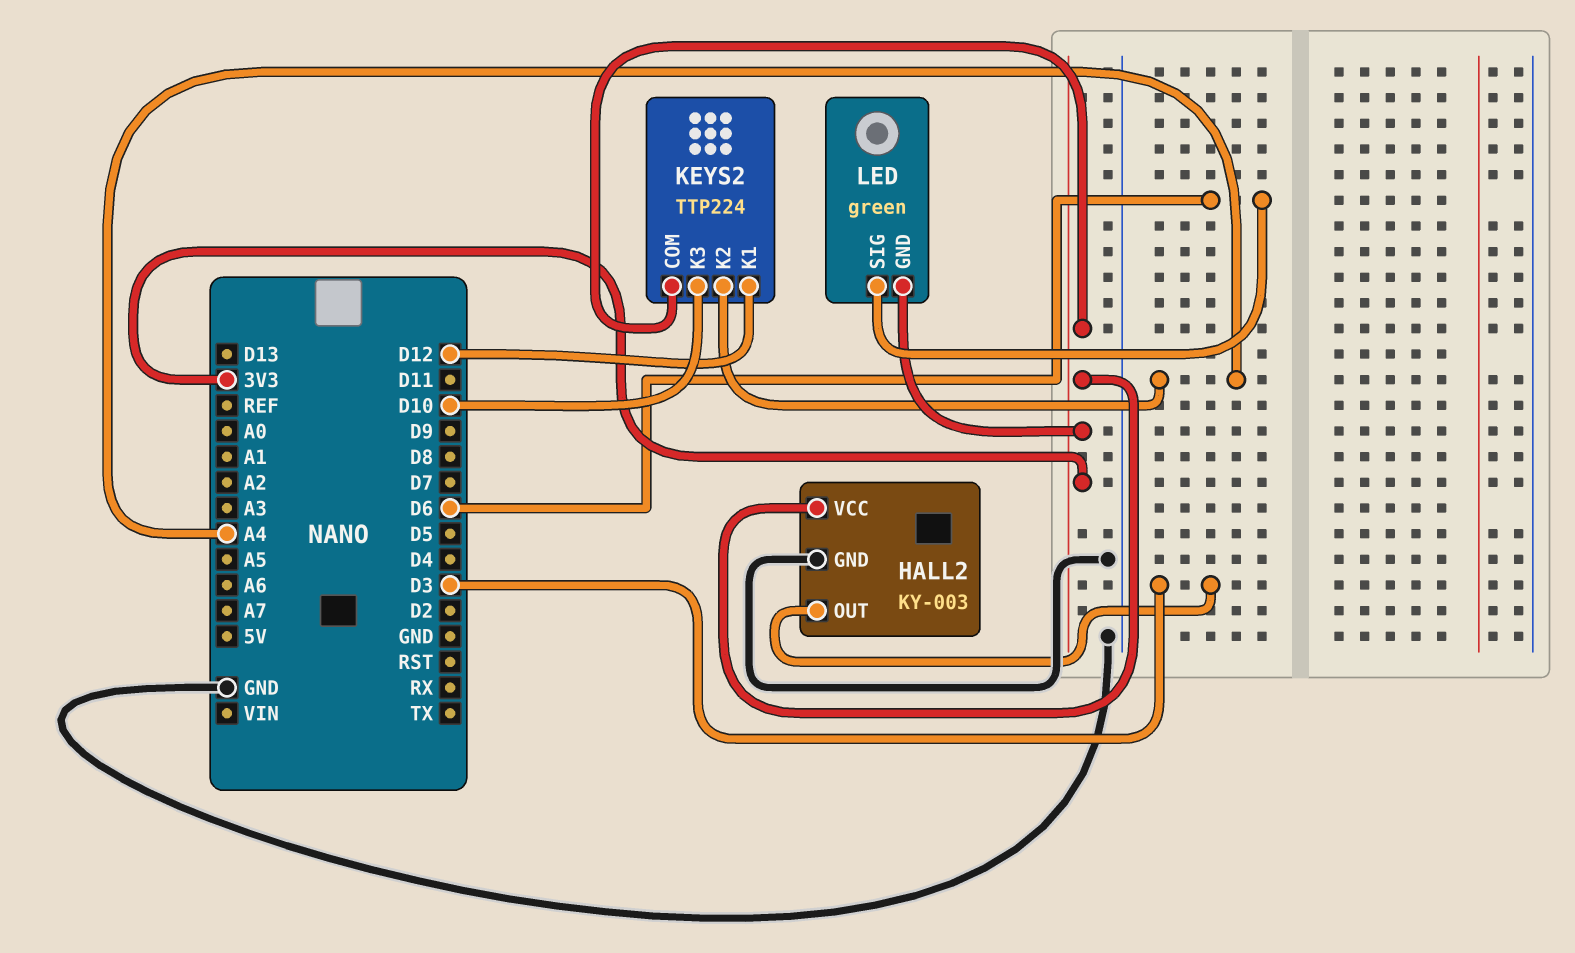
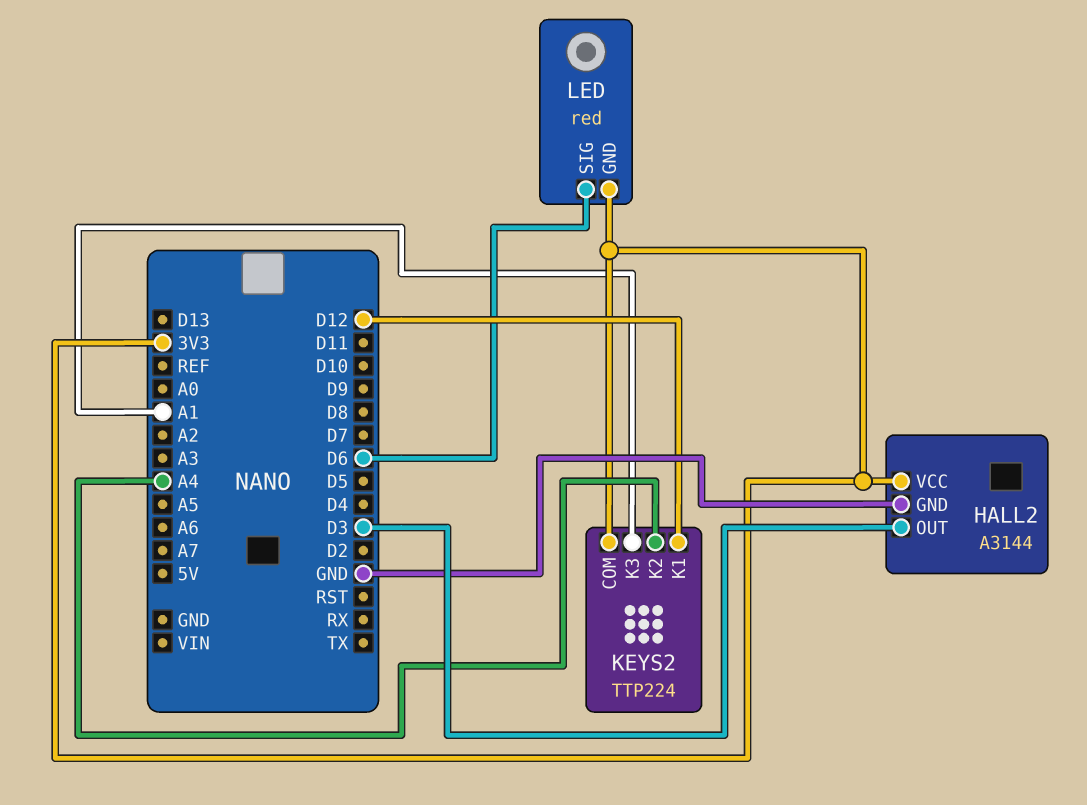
HALL2: KY-003 -> A3144
KEYS2 pin K3: D10 -> A1
LED: green -> red

